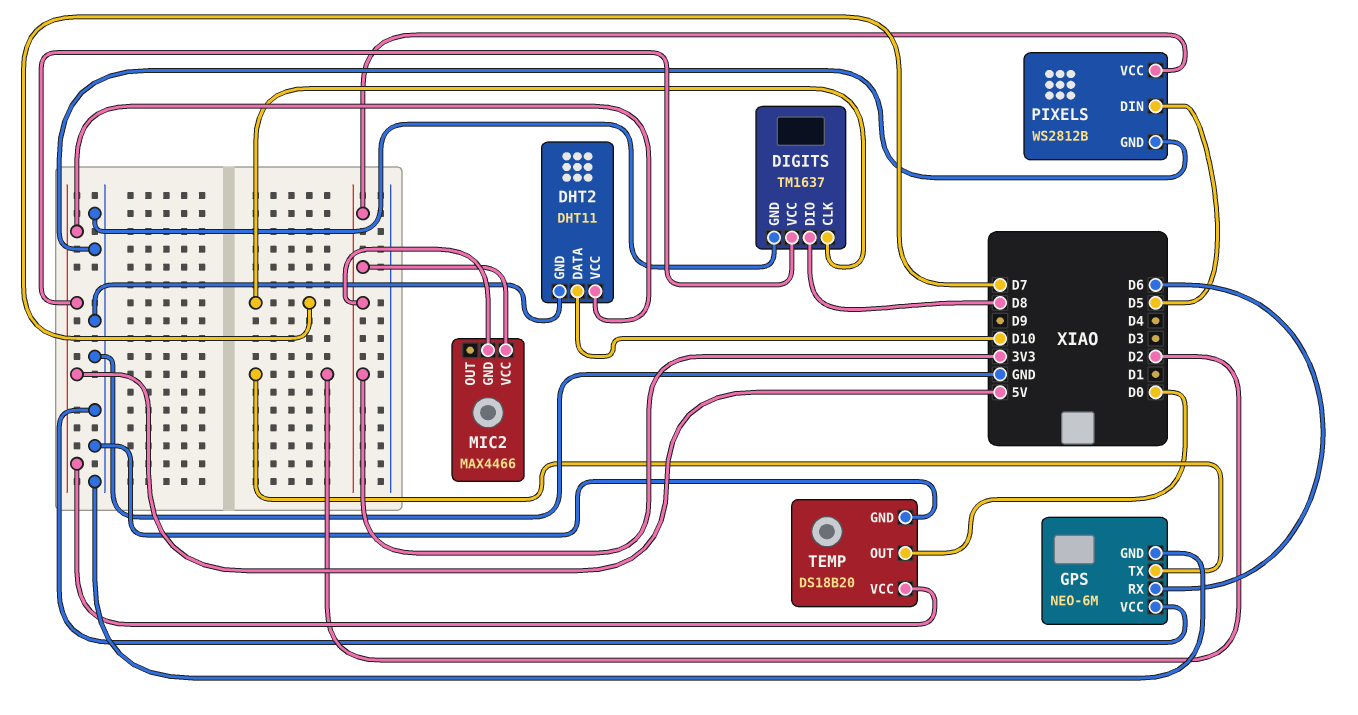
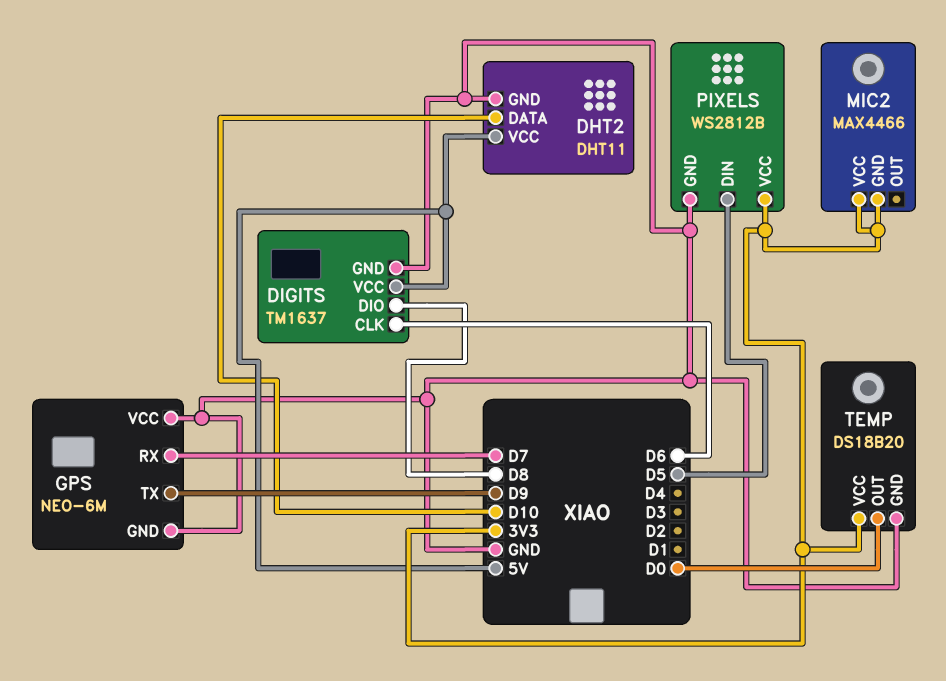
DIGITS pin CLK: D7 -> D6
GPS pin RX: D6 -> D7
GPS pin TX: D2 -> D9
TEMP pin VCC: 5V -> 3V3

